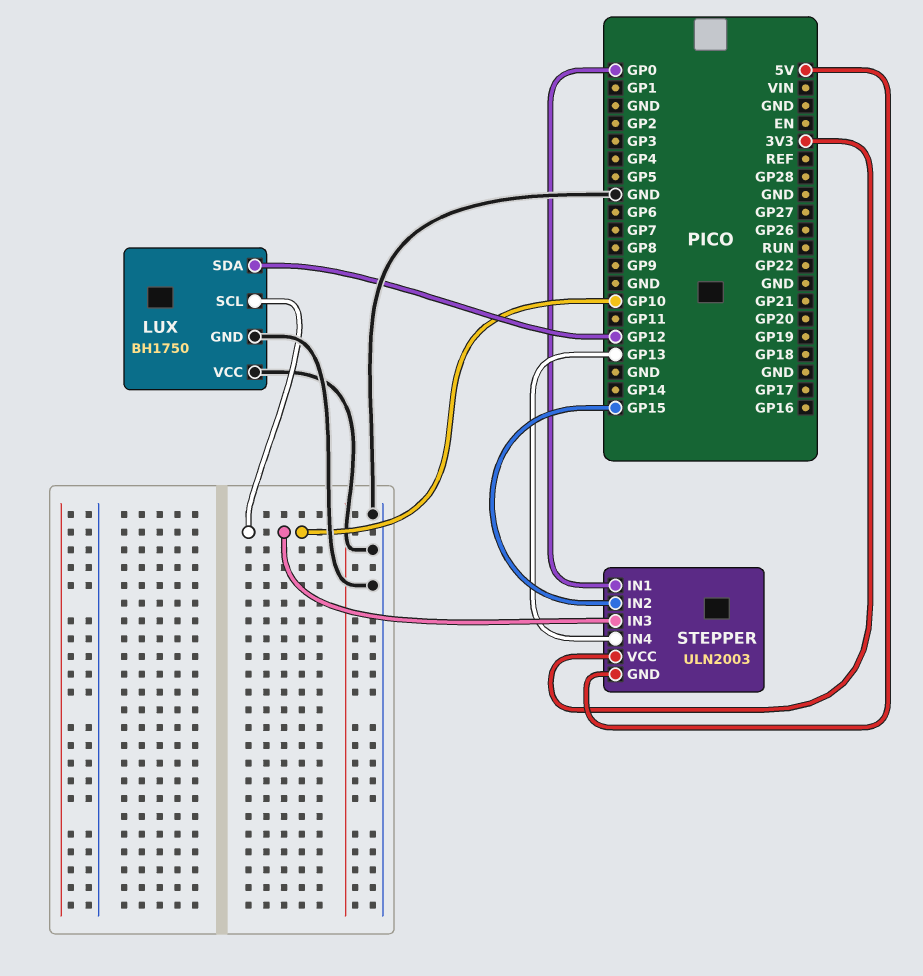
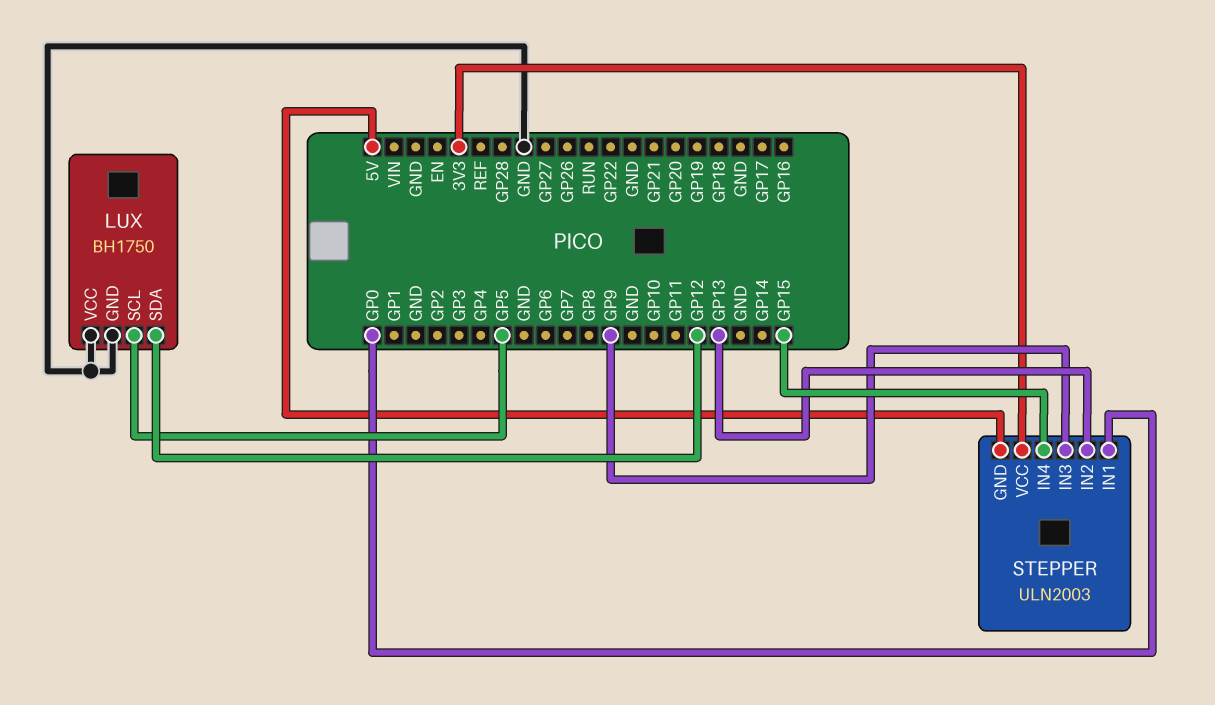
LUX pin SCL: GP10 -> GP5
STEPPER pin IN2: GP15 -> GP13
STEPPER pin IN3: GP10 -> GP9
STEPPER pin IN4: GP13 -> GP15

